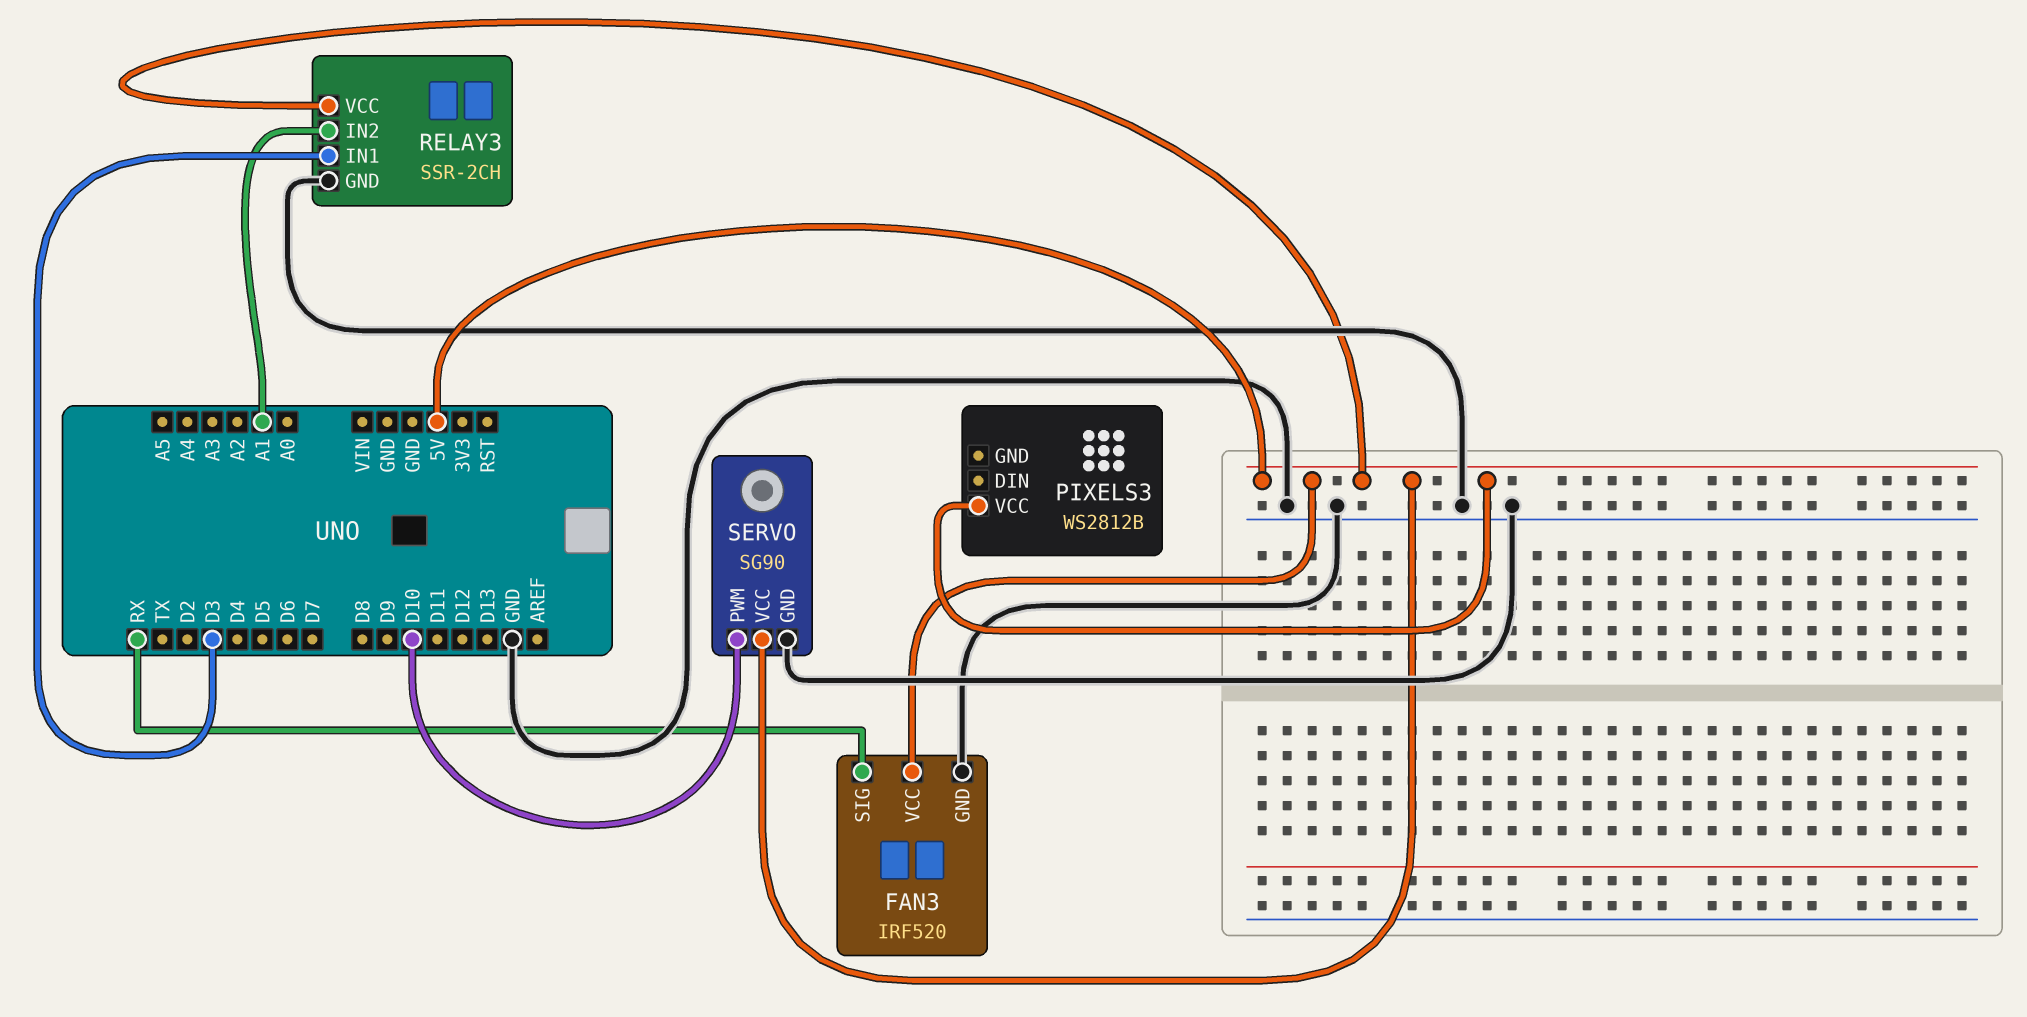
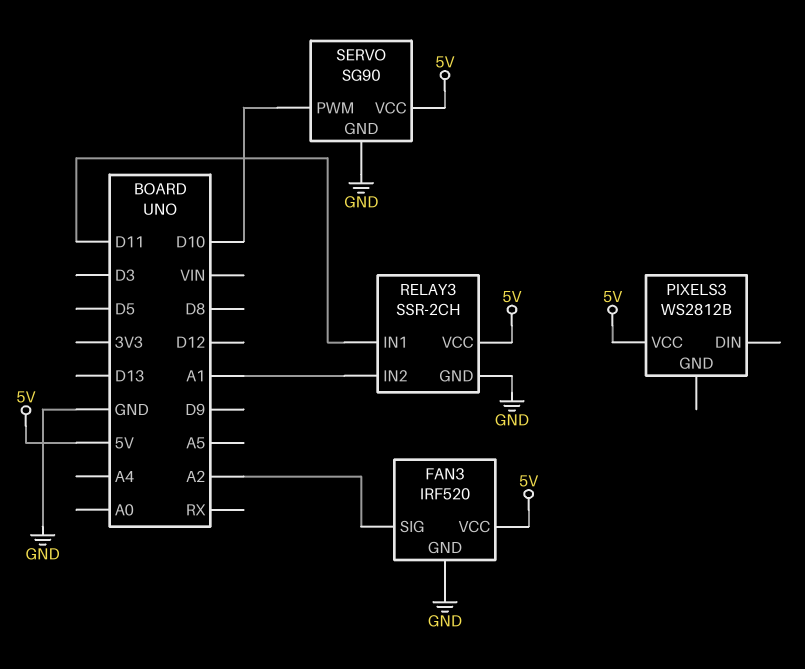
FAN3 pin SIG: RX -> A2
RELAY3 pin IN1: D3 -> D11

